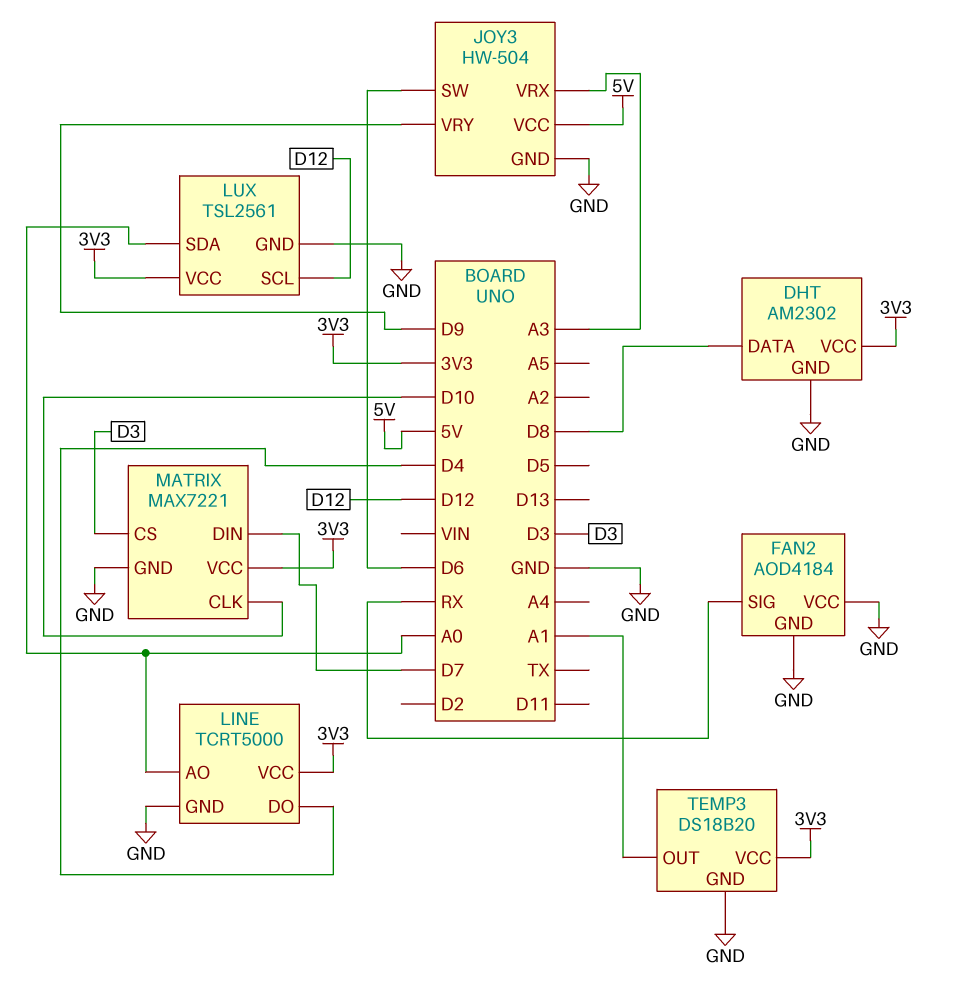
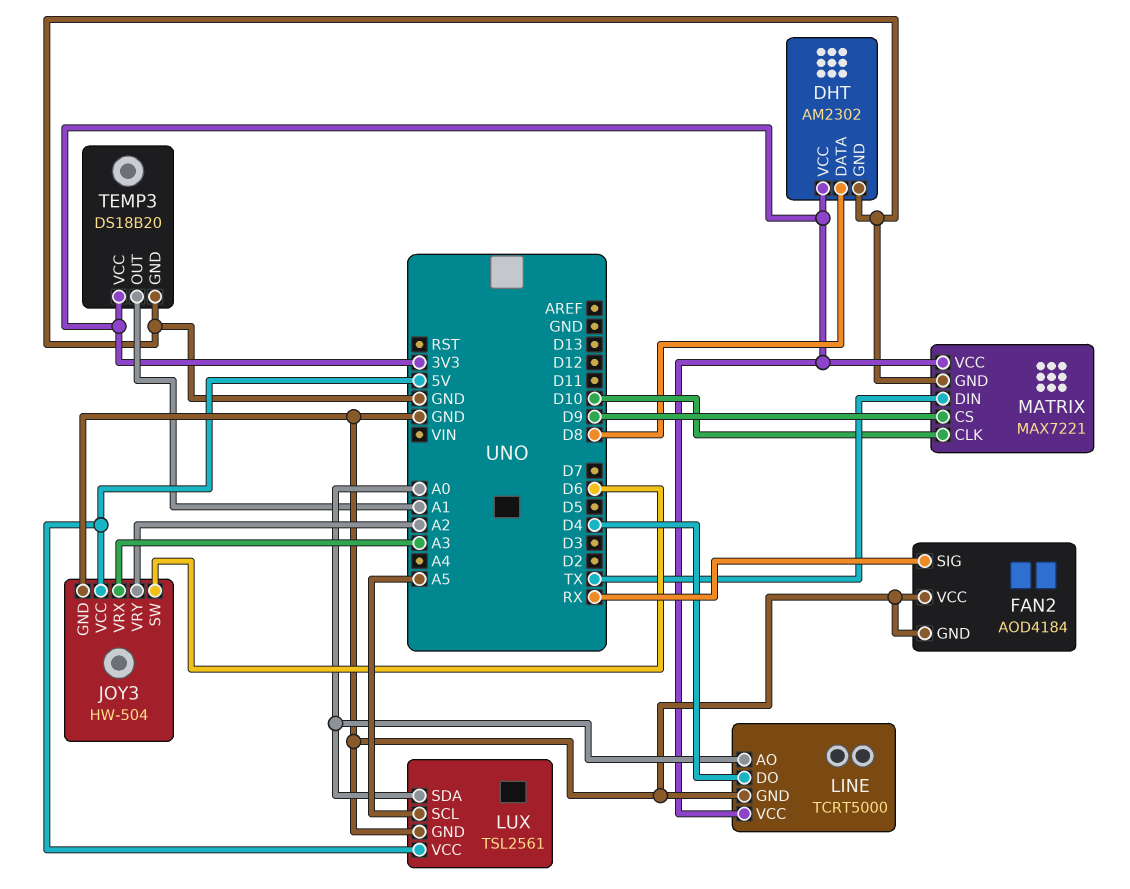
JOY3 pin VRY: D9 -> A2
LUX pin SCL: D12 -> A5
LUX pin VCC: 3V3 -> 5V
MATRIX pin CS: D3 -> D9
MATRIX pin DIN: D7 -> TX

